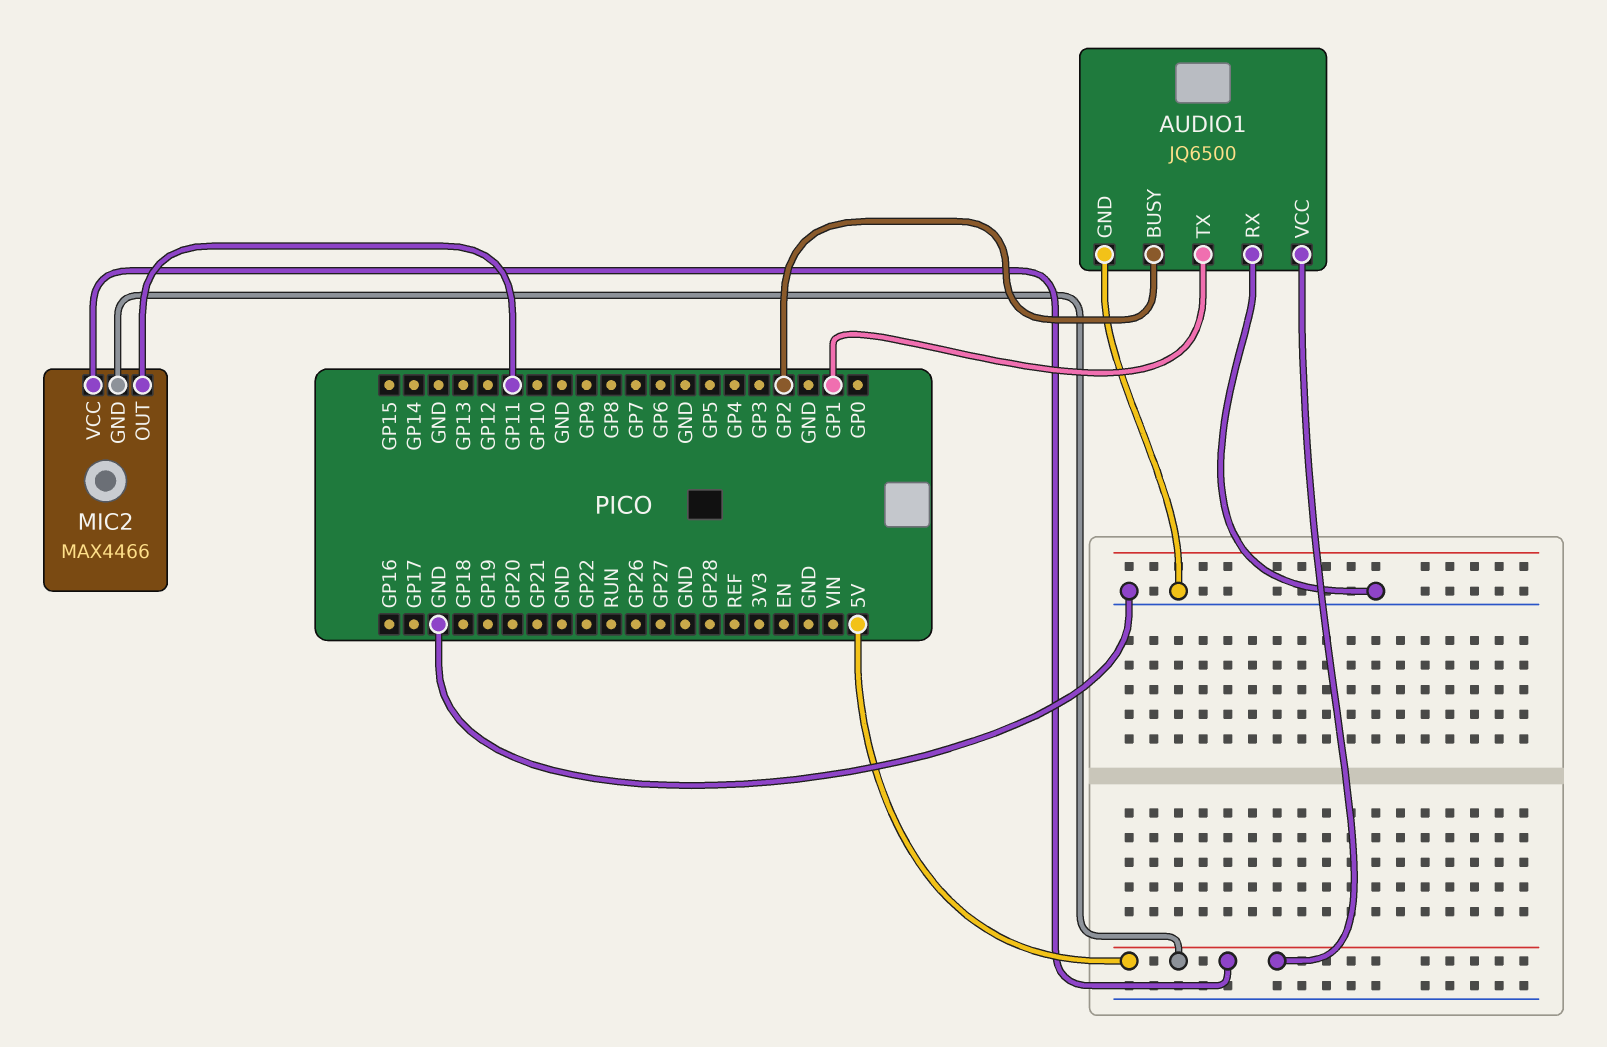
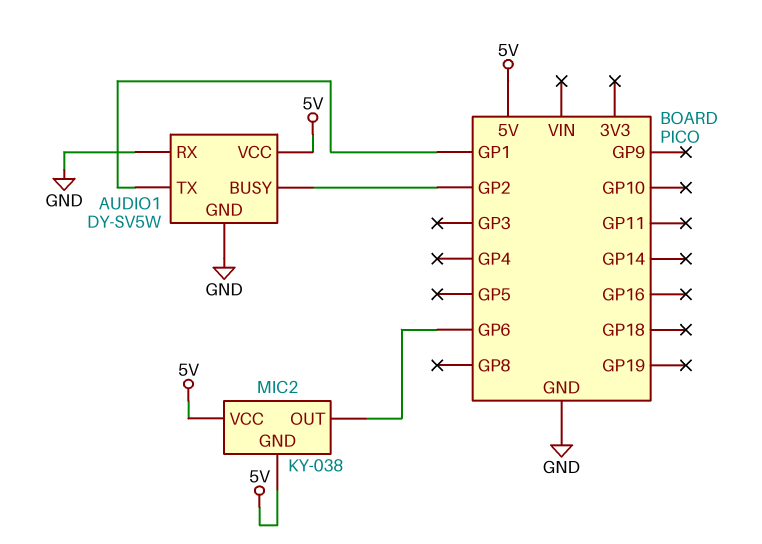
AUDIO1: JQ6500 -> DY-SV5W
MIC2: MAX4466 -> KY-038
MIC2 pin OUT: GP11 -> GP6

